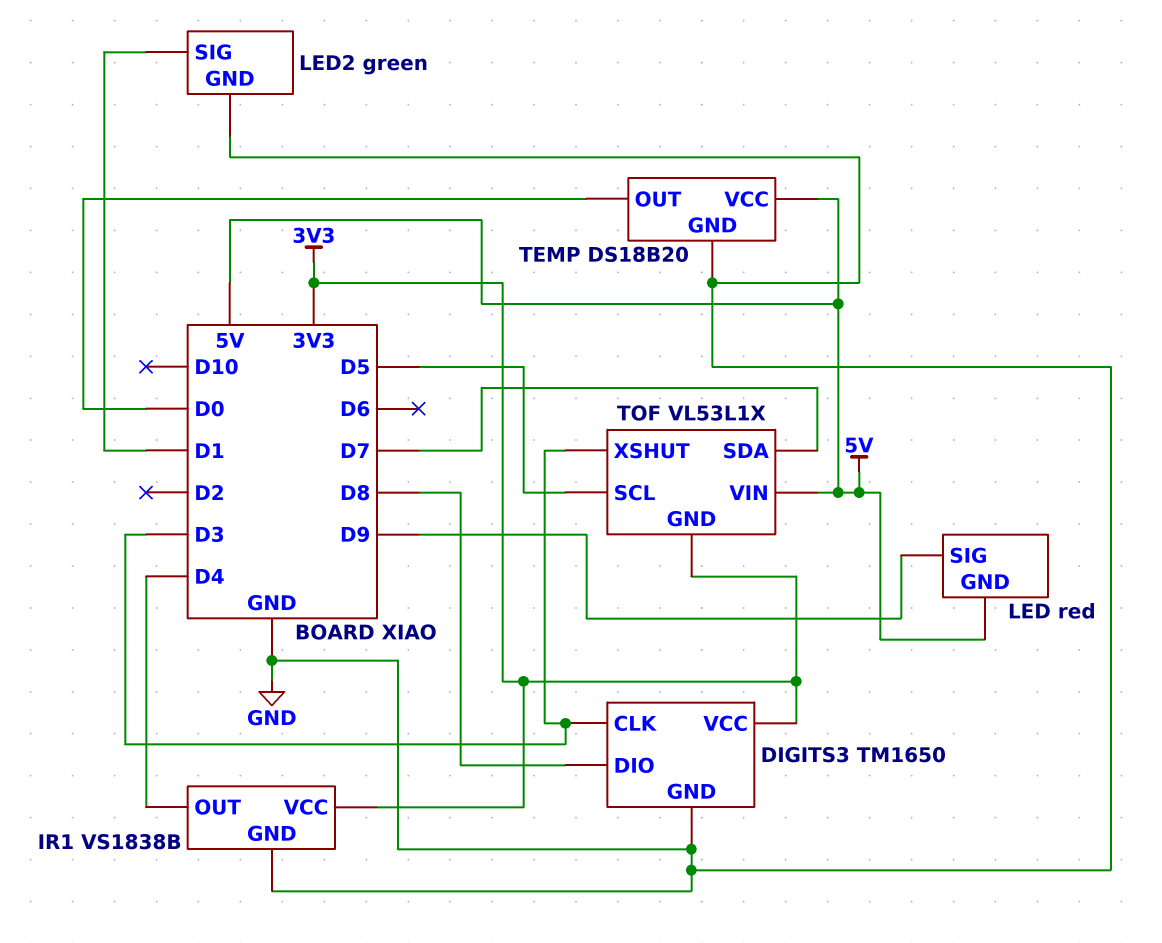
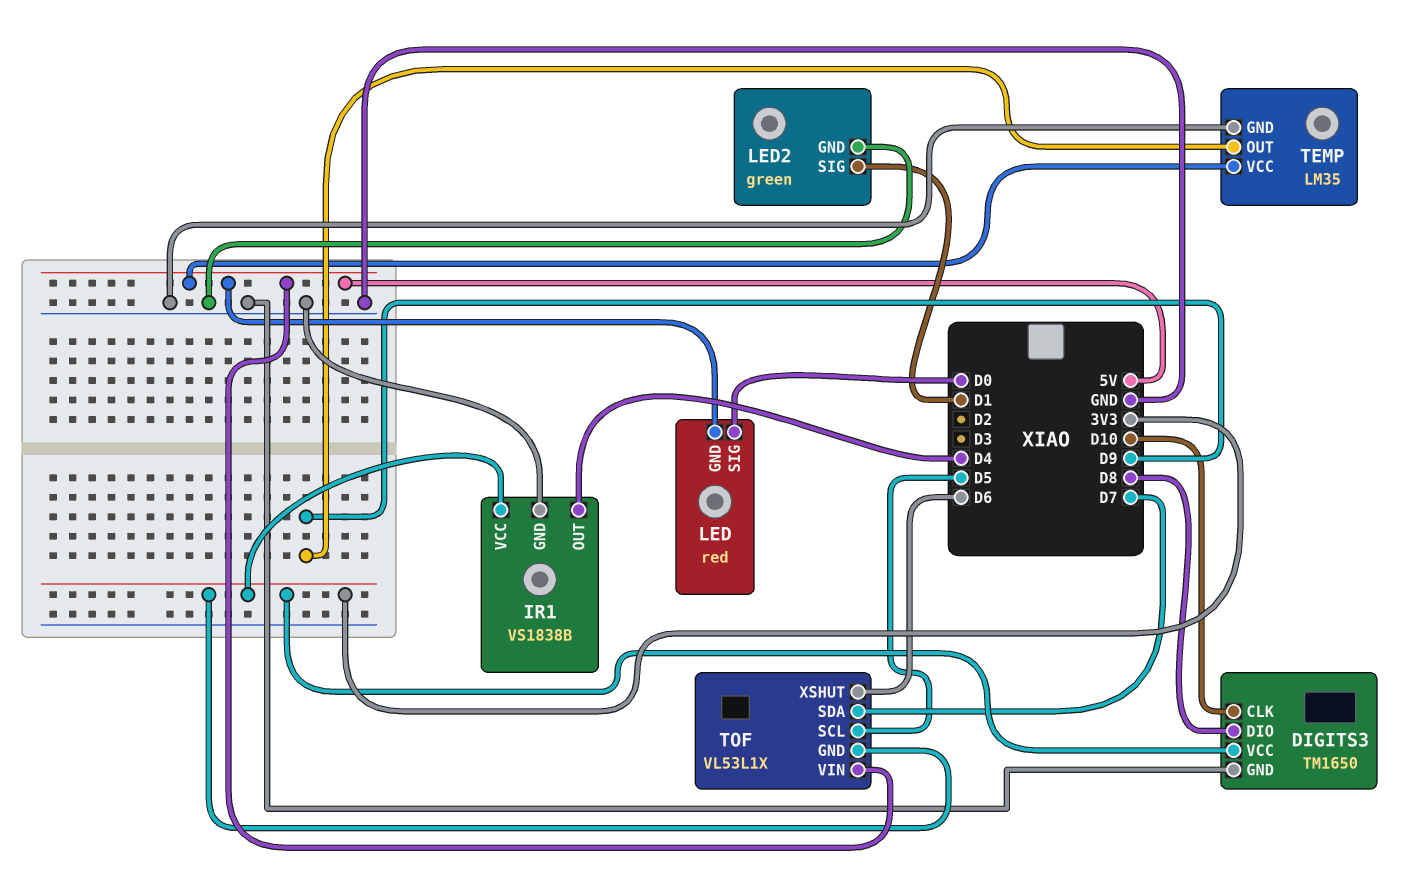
DIGITS3 pin CLK: D3 -> D10
LED pin SIG: D9 -> D0
TEMP: DS18B20 -> LM35
TEMP pin OUT: D0 -> D9
TOF pin XSHUT: D3 -> D6

